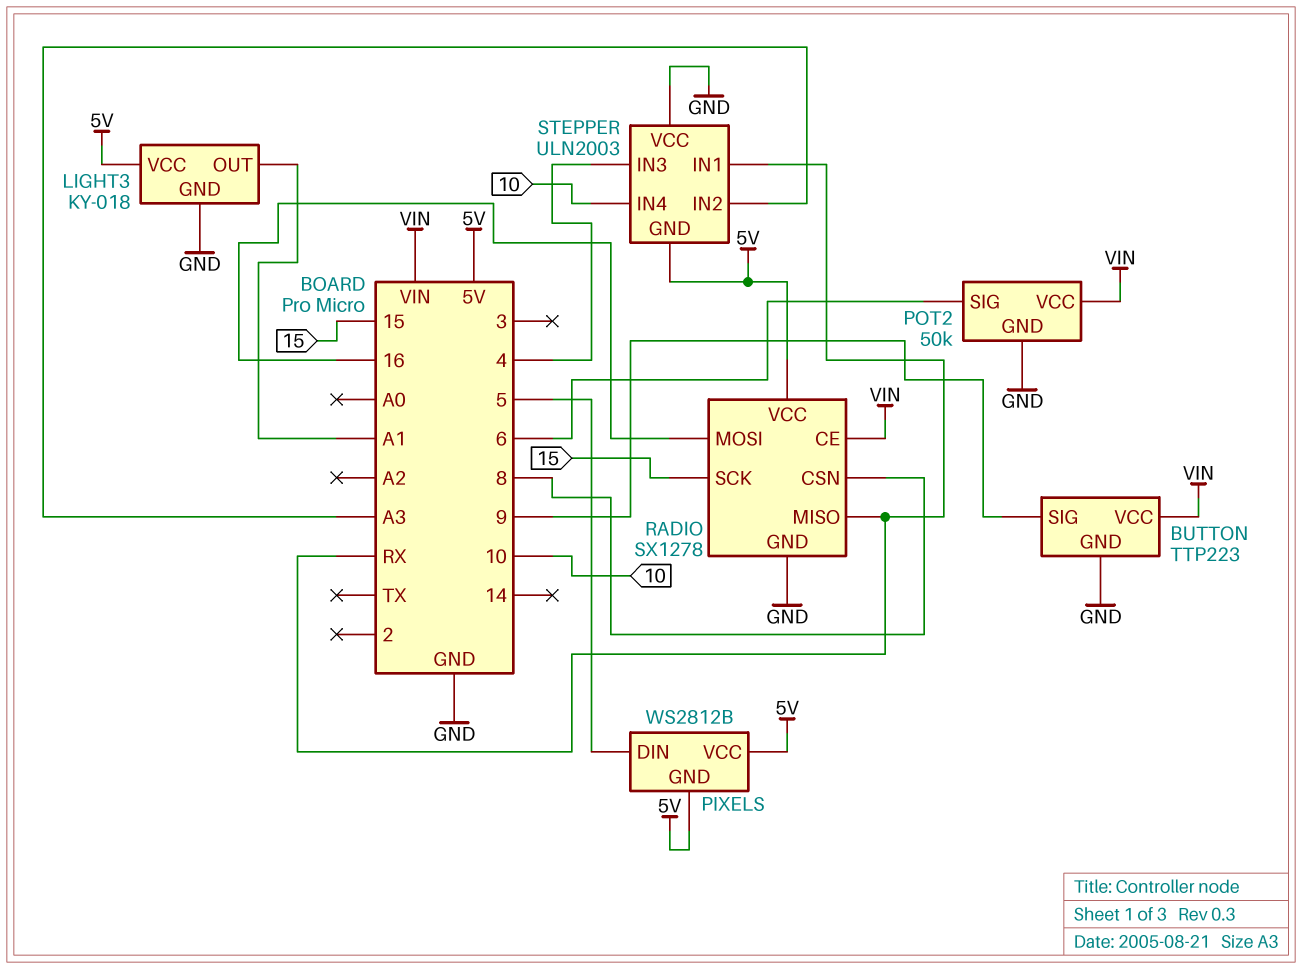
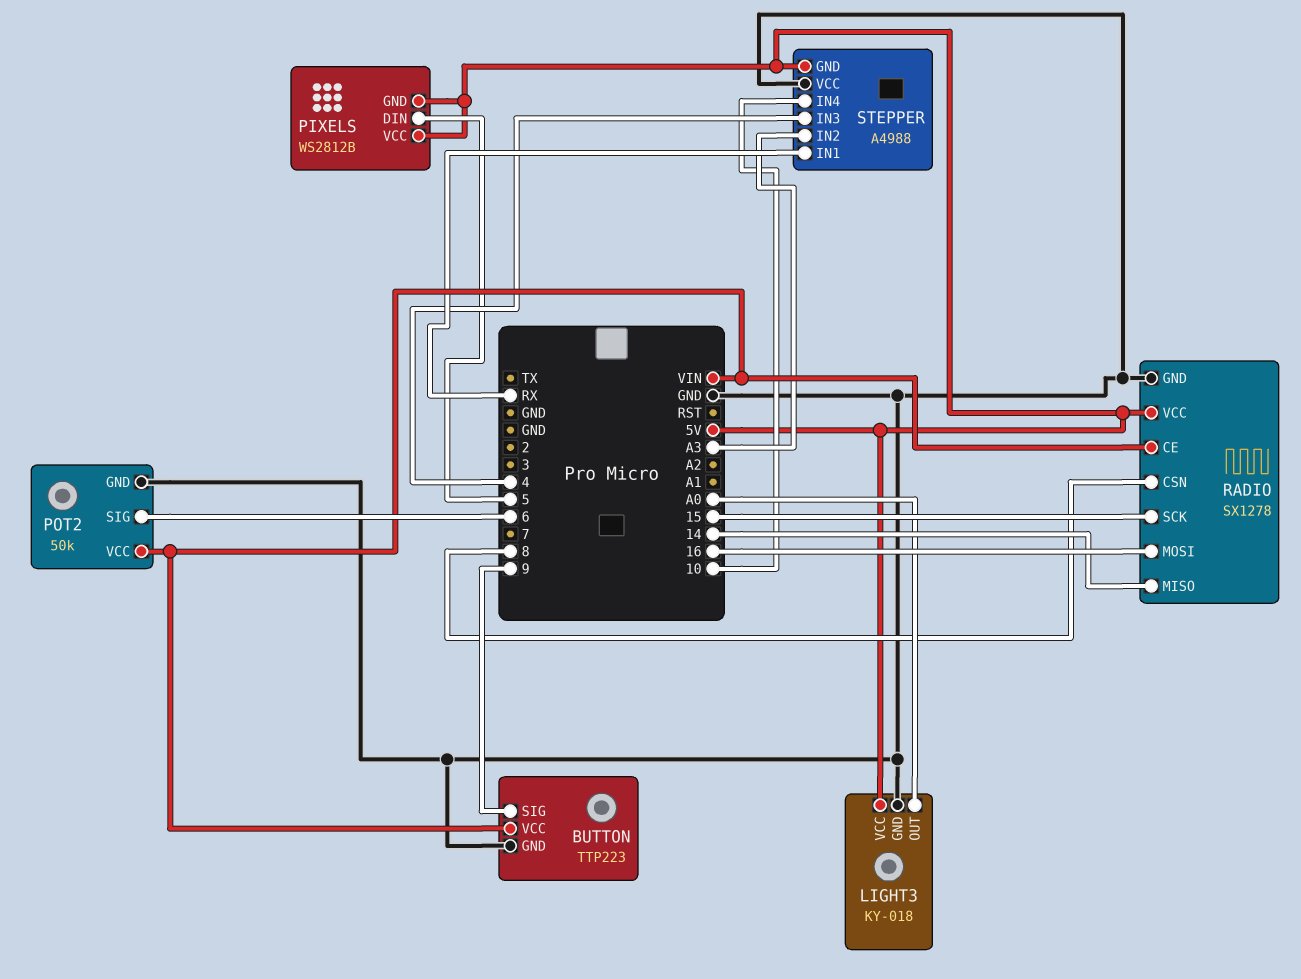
LIGHT3 pin OUT: A1 -> A0
RADIO pin MISO: RX -> 14
STEPPER: ULN2003 -> A4988

